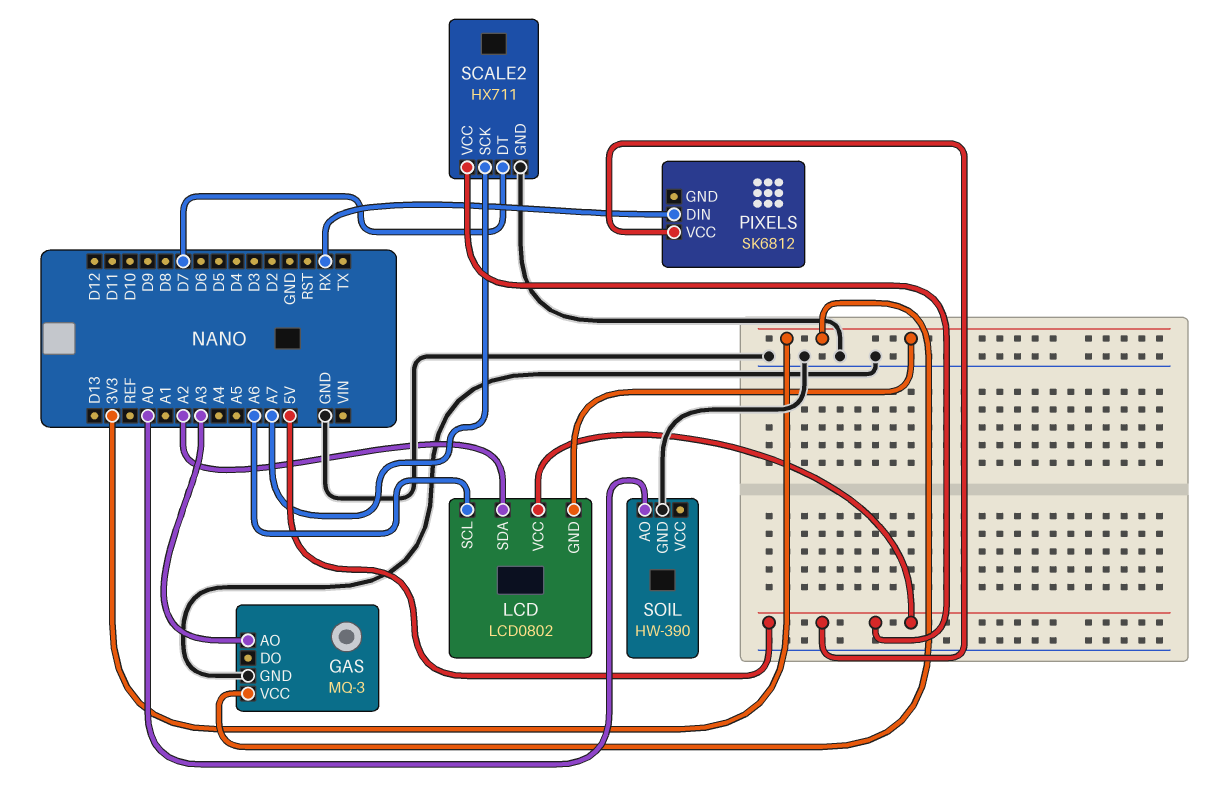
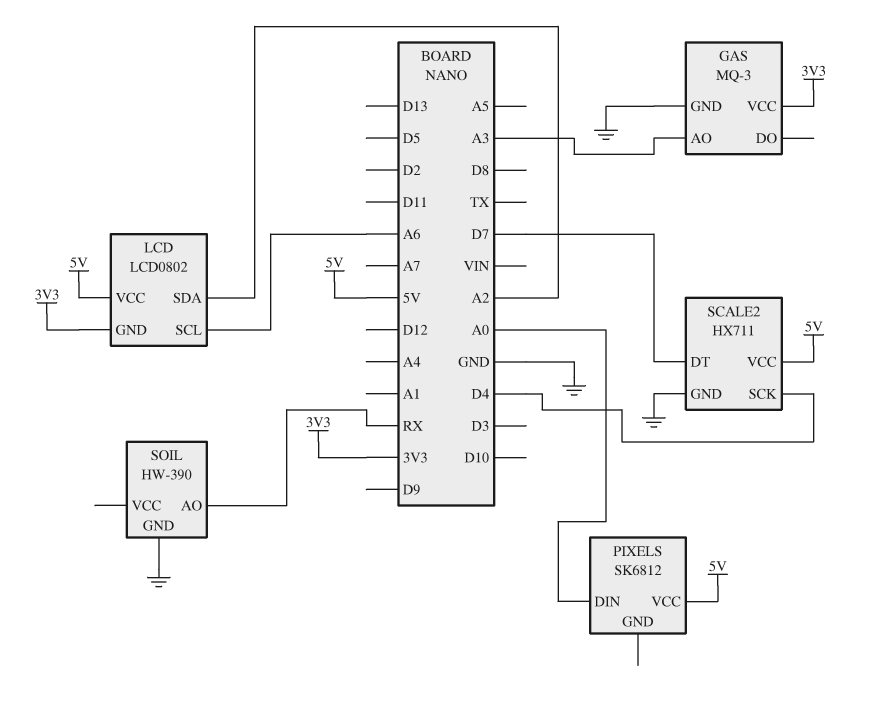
PIXELS pin DIN: RX -> A0
SCALE2 pin SCK: A7 -> D4
SOIL pin AO: A0 -> RX

